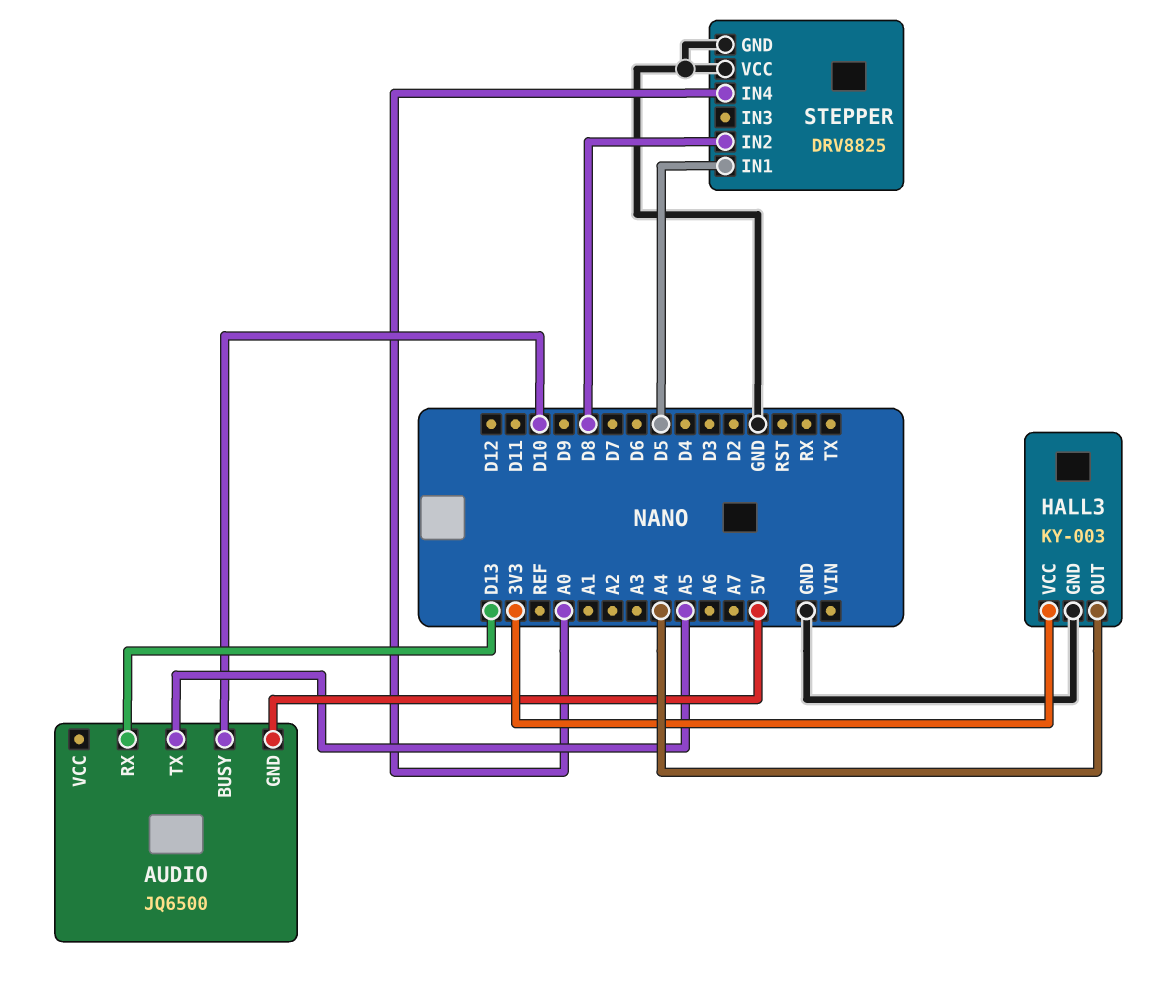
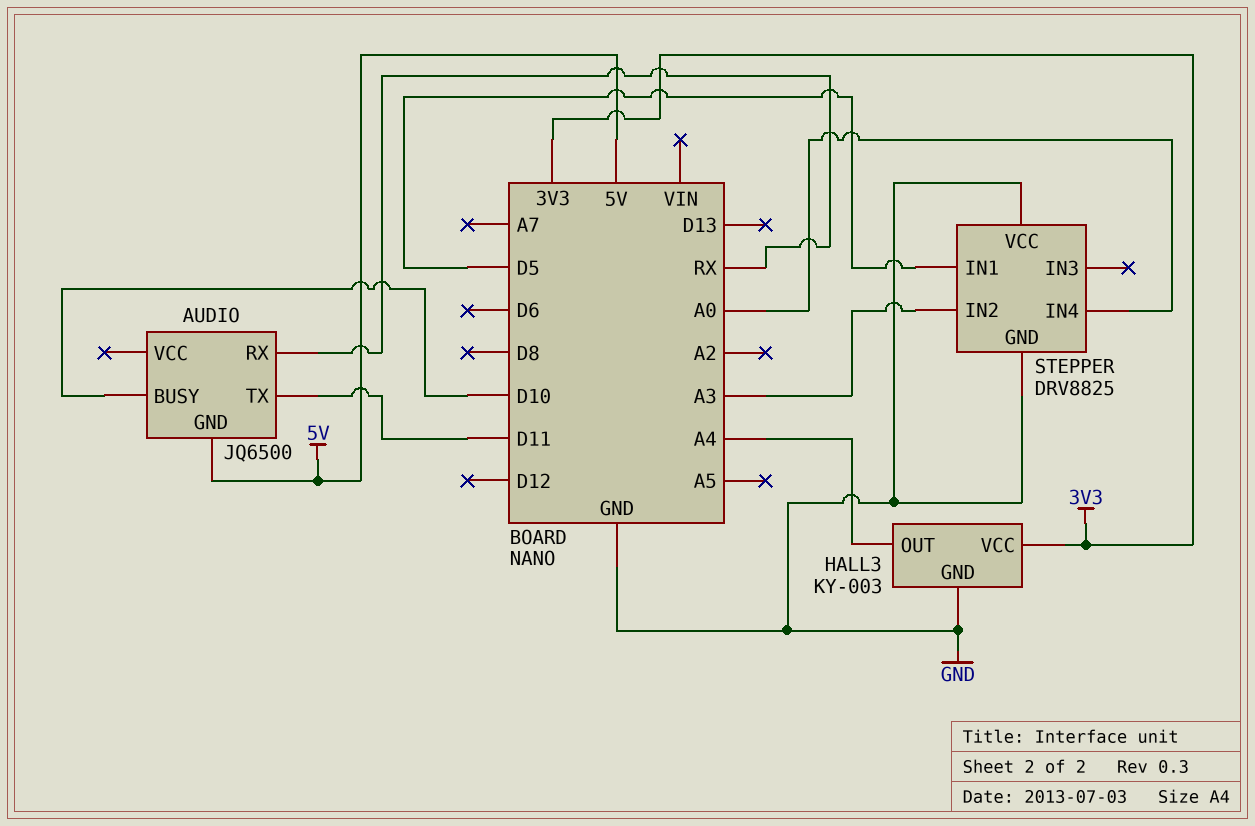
AUDIO pin RX: D13 -> RX
AUDIO pin TX: A5 -> D11
STEPPER pin IN2: D8 -> A3

